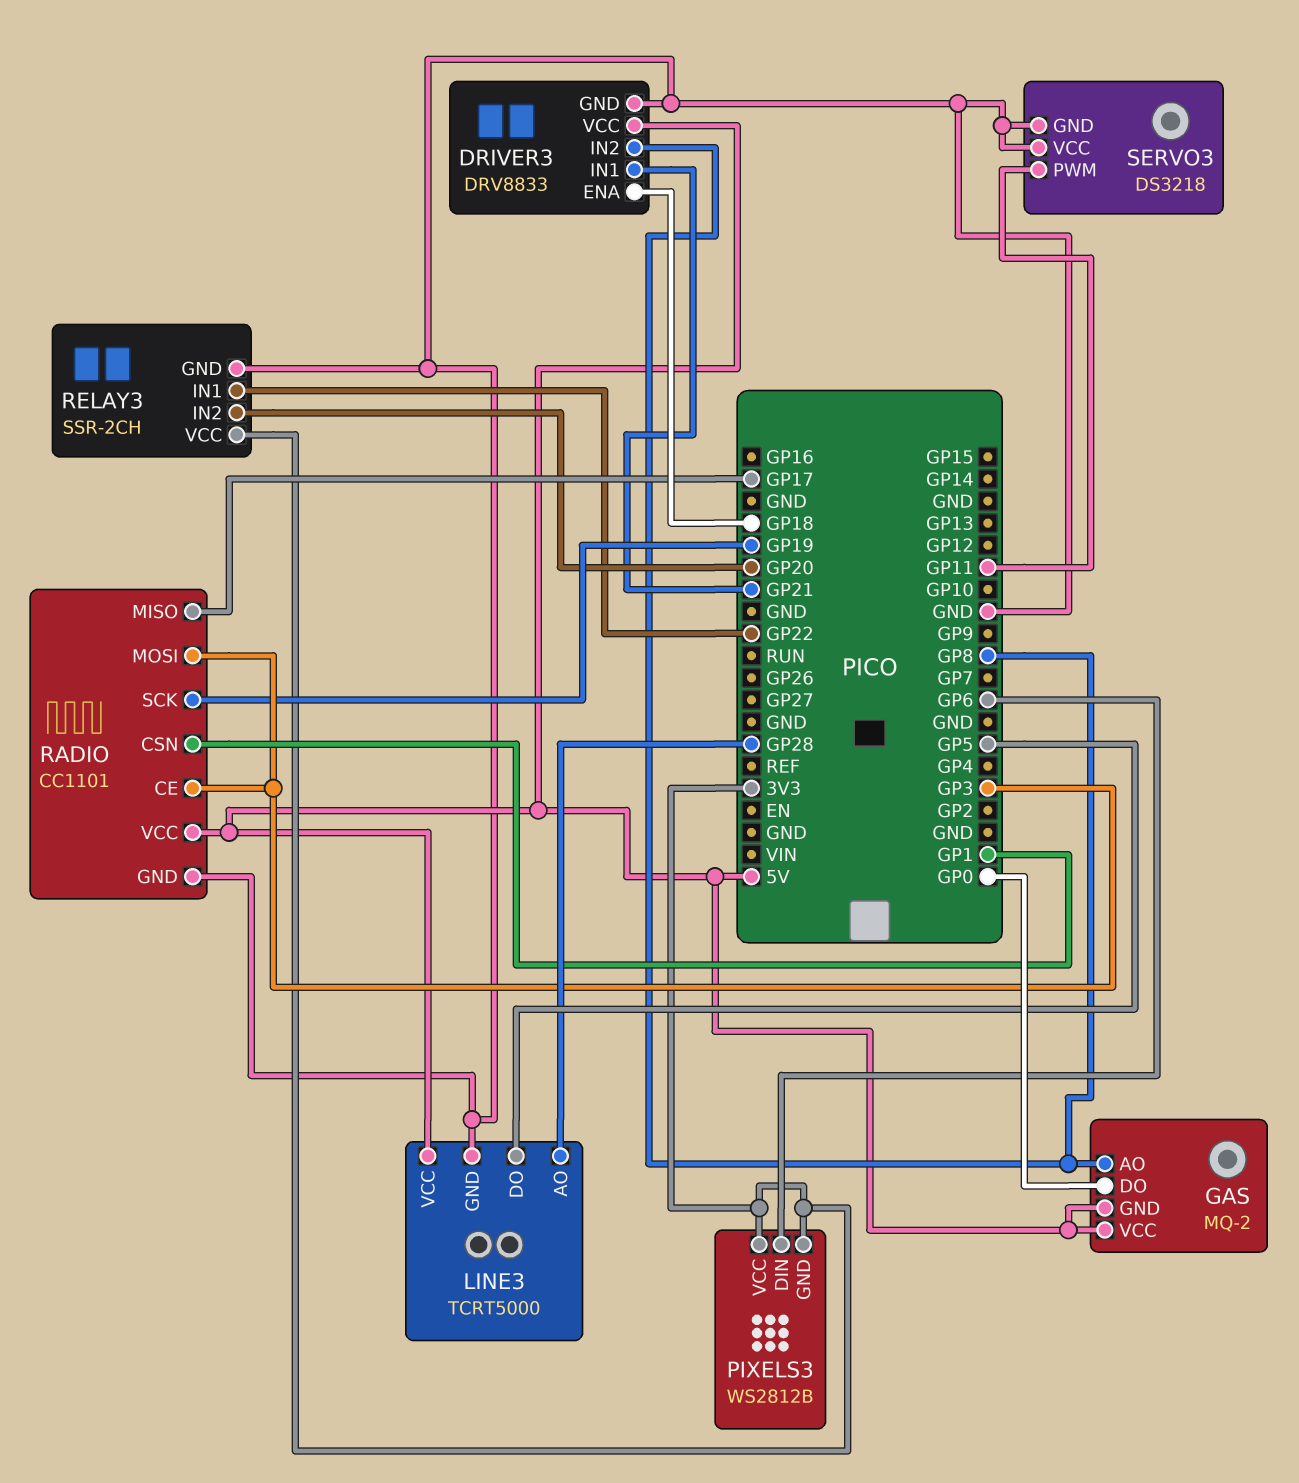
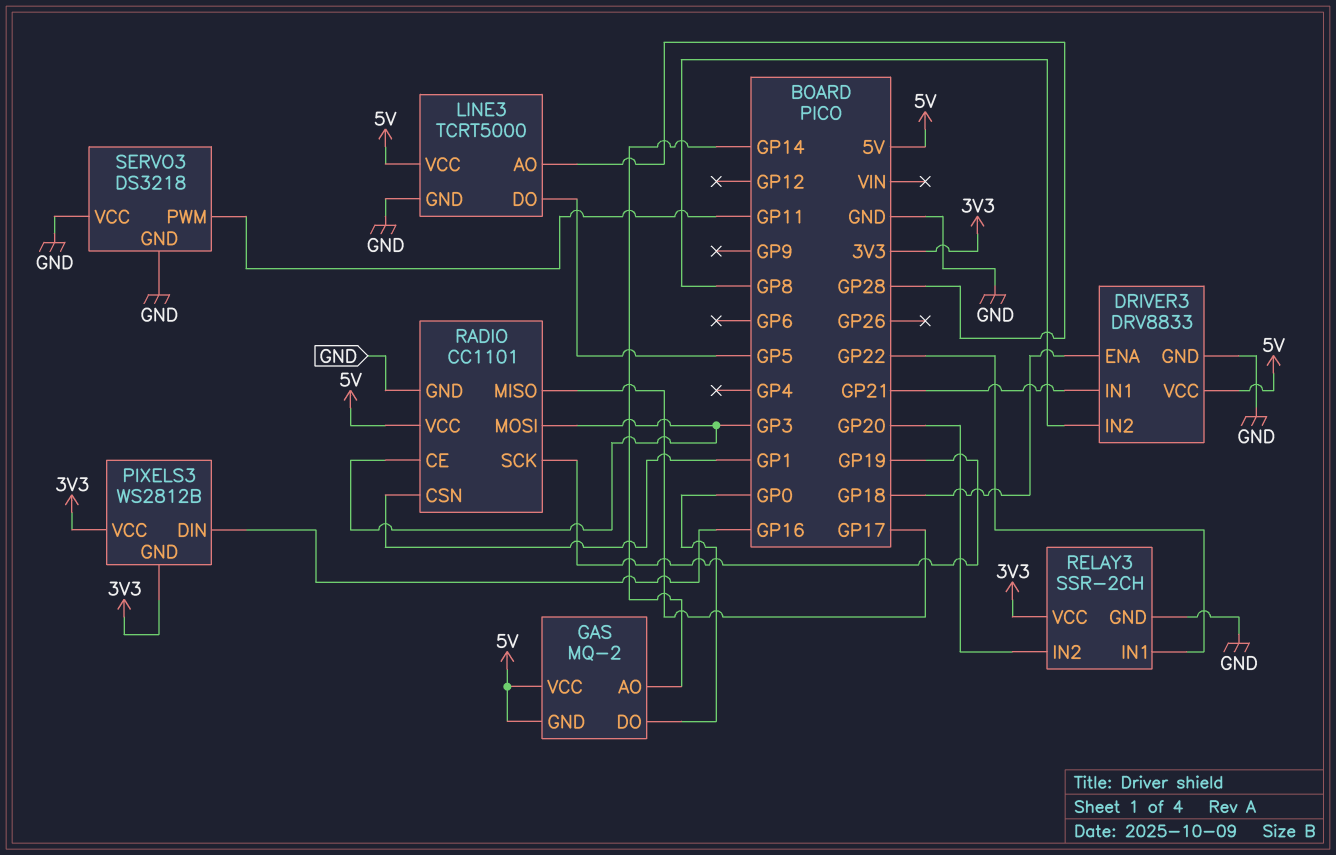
GAS pin AO: GP8 -> GP14
PIXELS3 pin DIN: GP6 -> GP16

